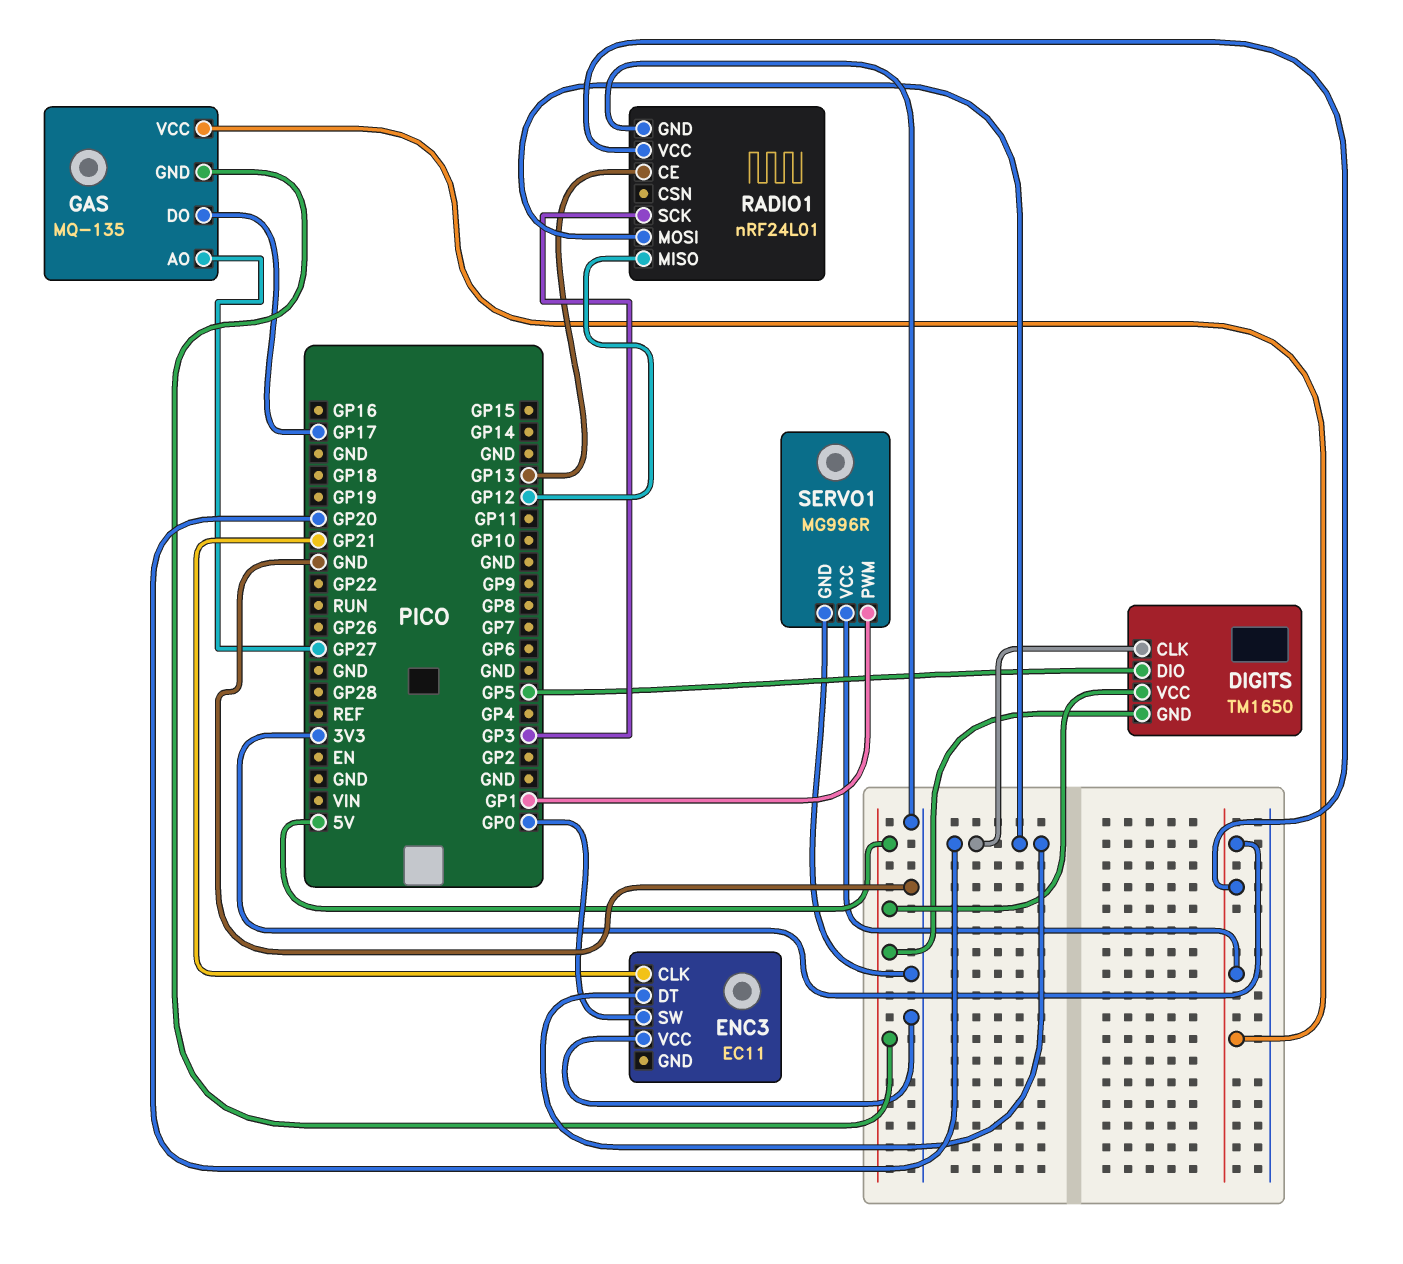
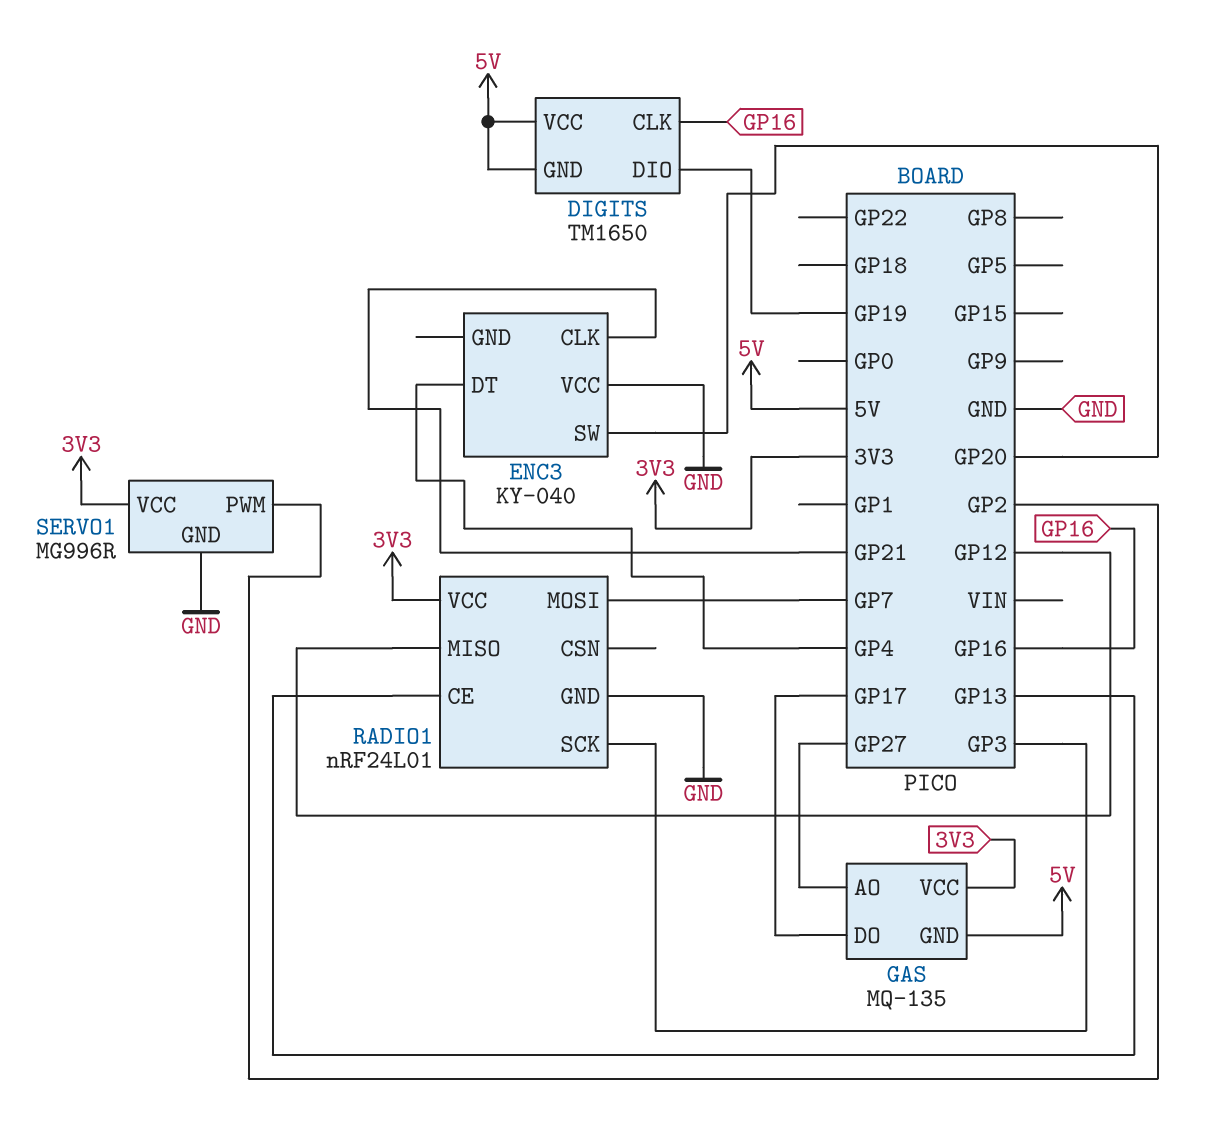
DIGITS pin CLK: GP20 -> GP16
DIGITS pin DIO: GP5 -> GP19
ENC3: EC11 -> KY-040
ENC3 pin DT: GP20 -> GP4
ENC3 pin SW: GP0 -> GP20
RADIO1 pin MOSI: GP20 -> GP7
SERVO1 pin PWM: GP1 -> GP2

